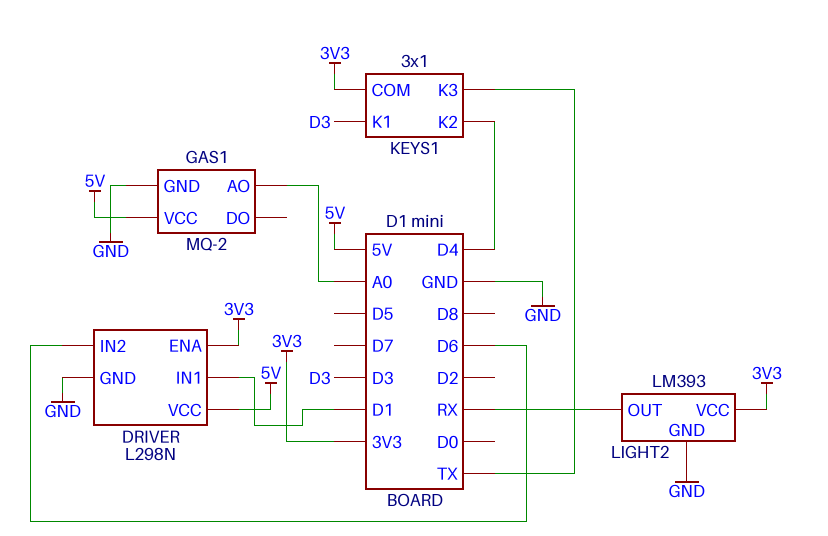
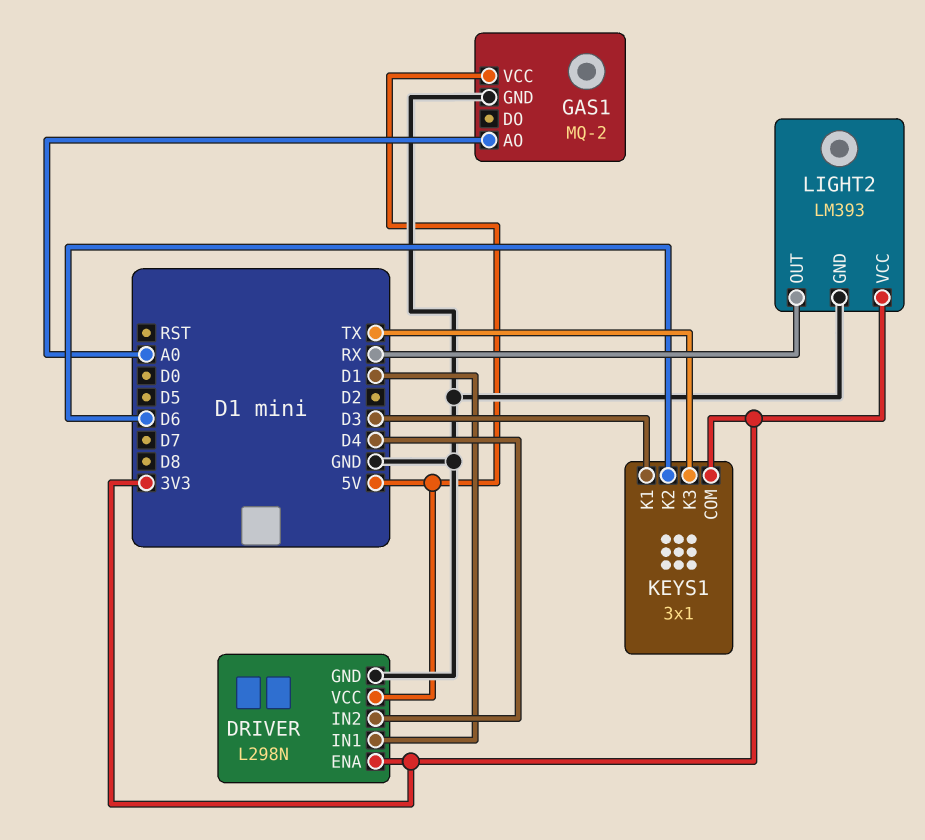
DRIVER pin IN2: D6 -> D4
KEYS1 pin K2: D4 -> D6

